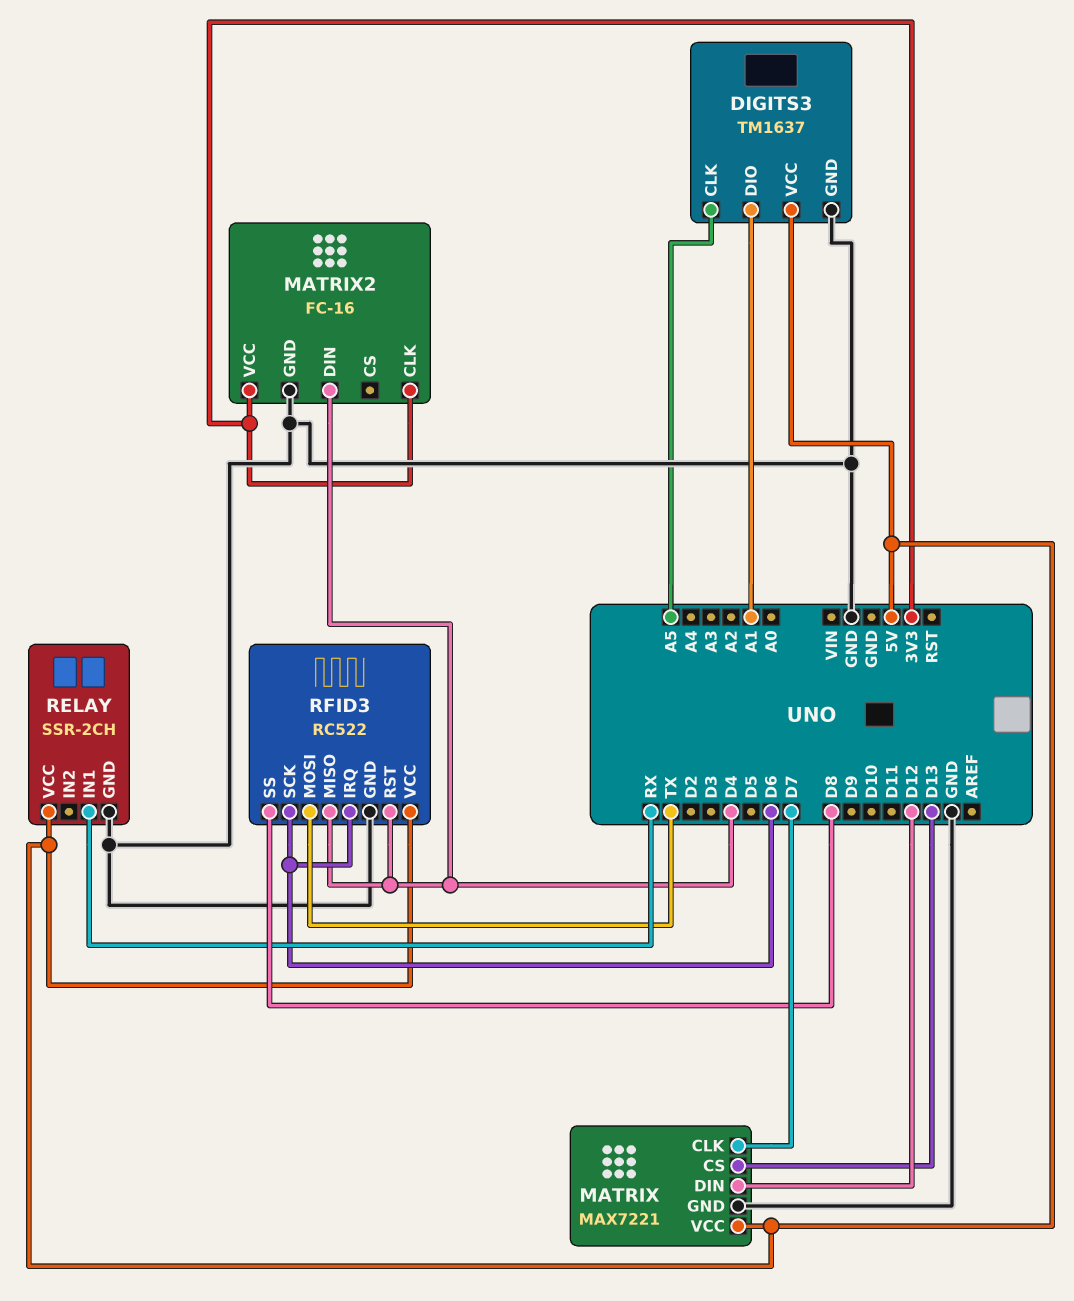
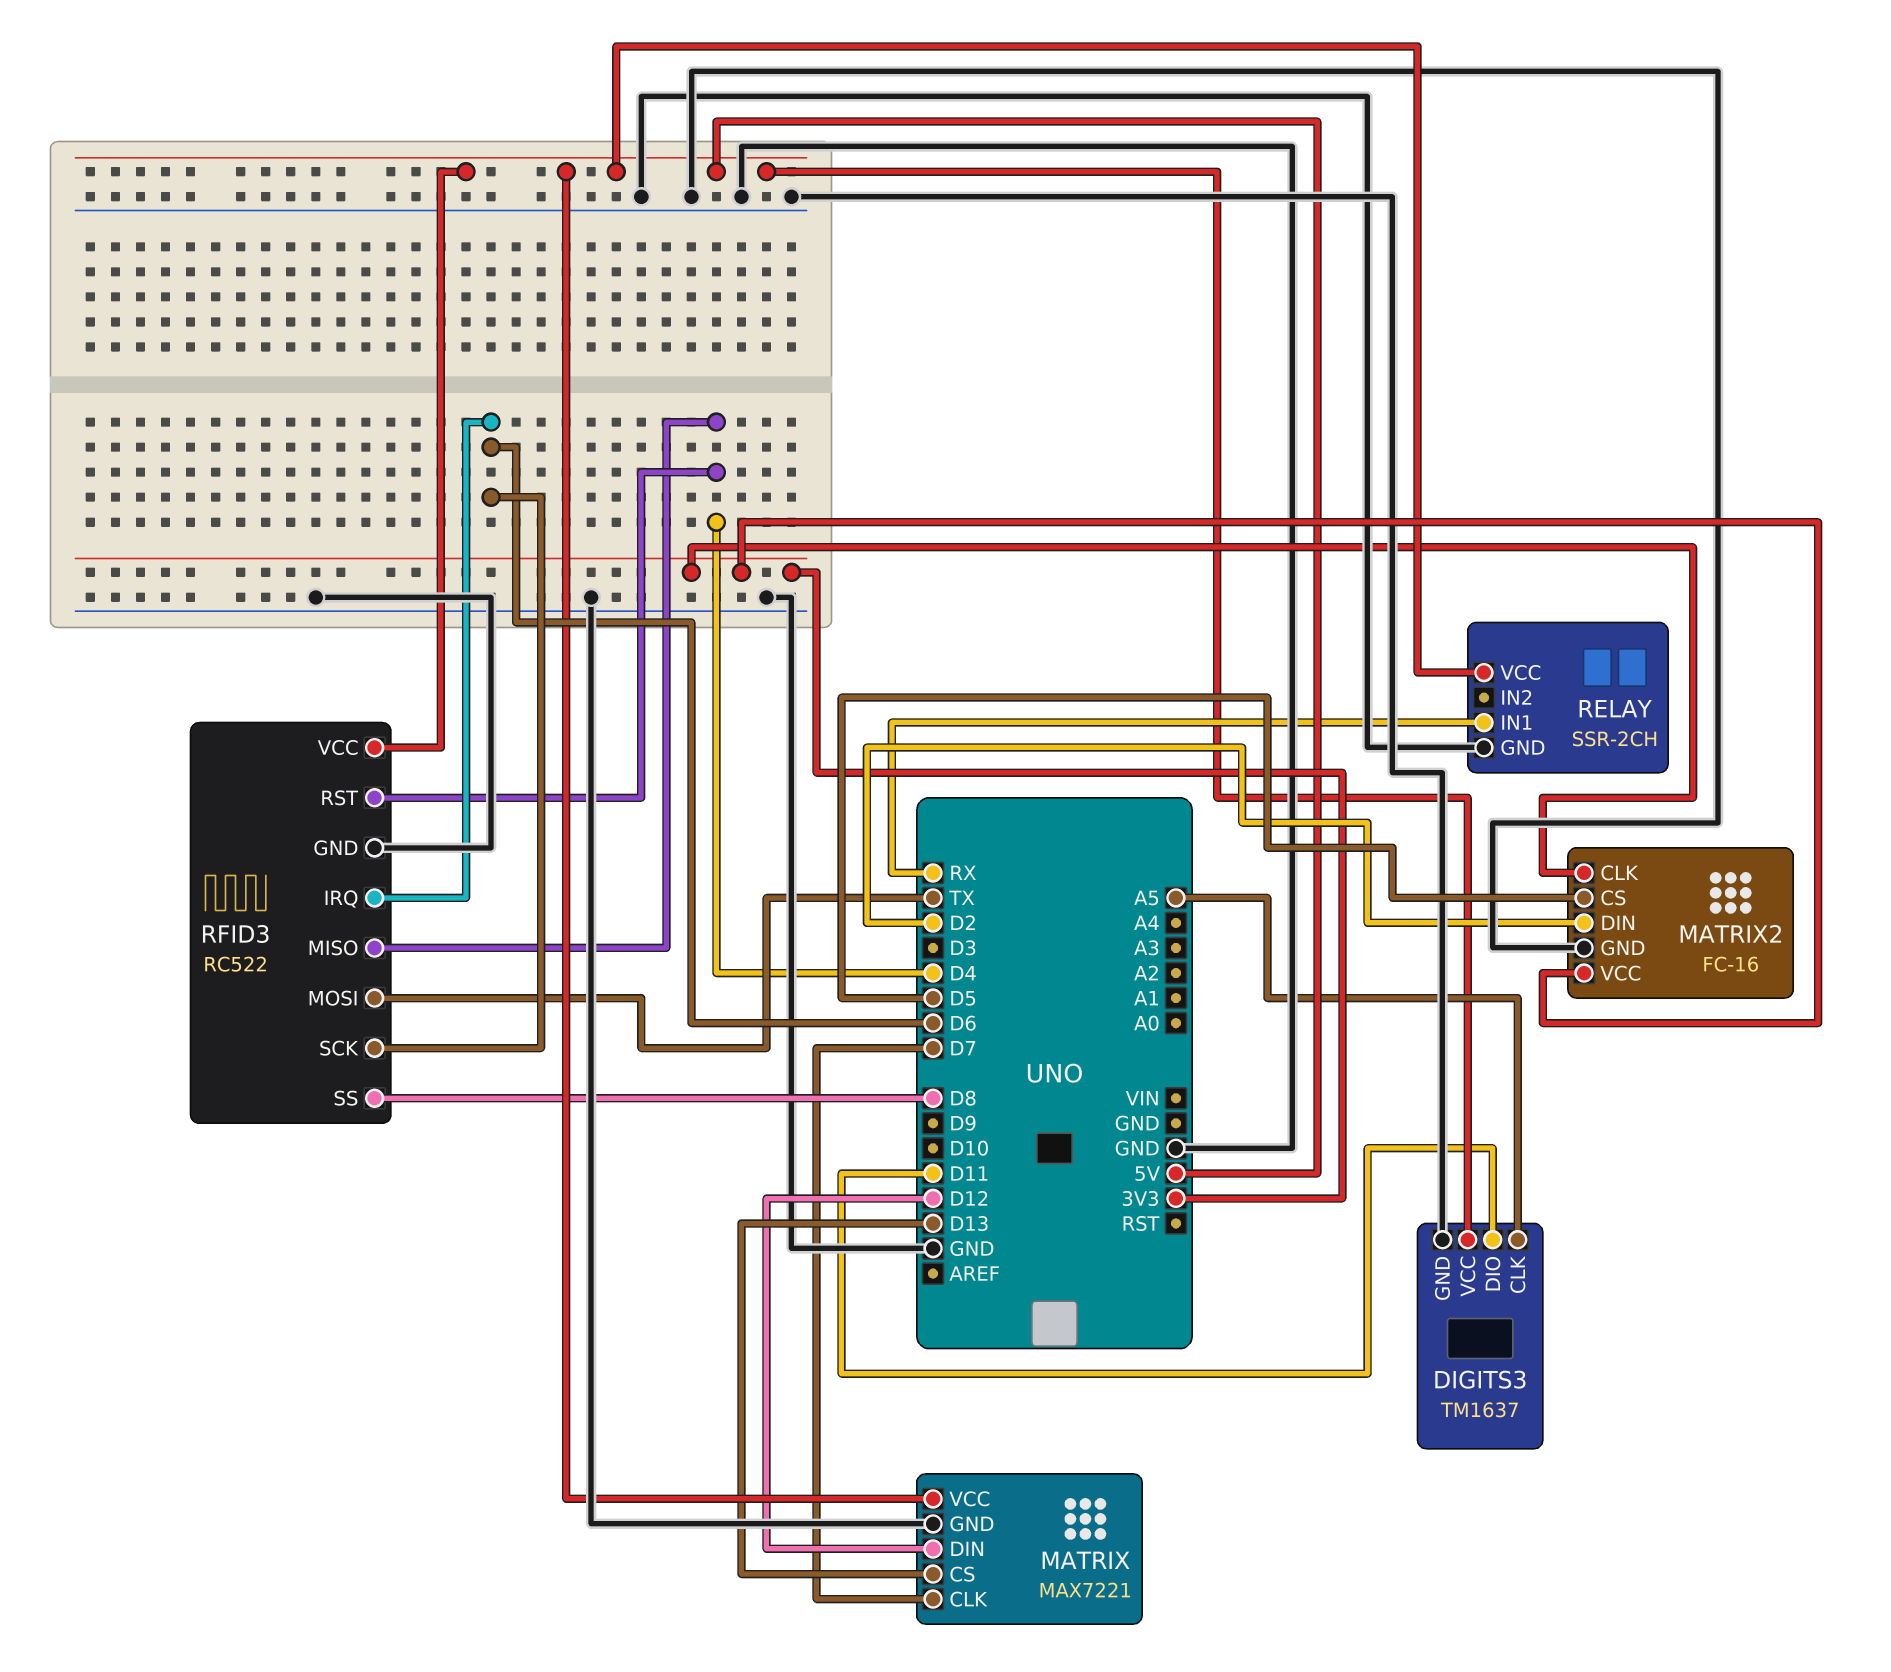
DIGITS3 pin DIO: A1 -> D11
MATRIX2 pin CS: none -> D5
MATRIX2 pin DIN: D4 -> D2

